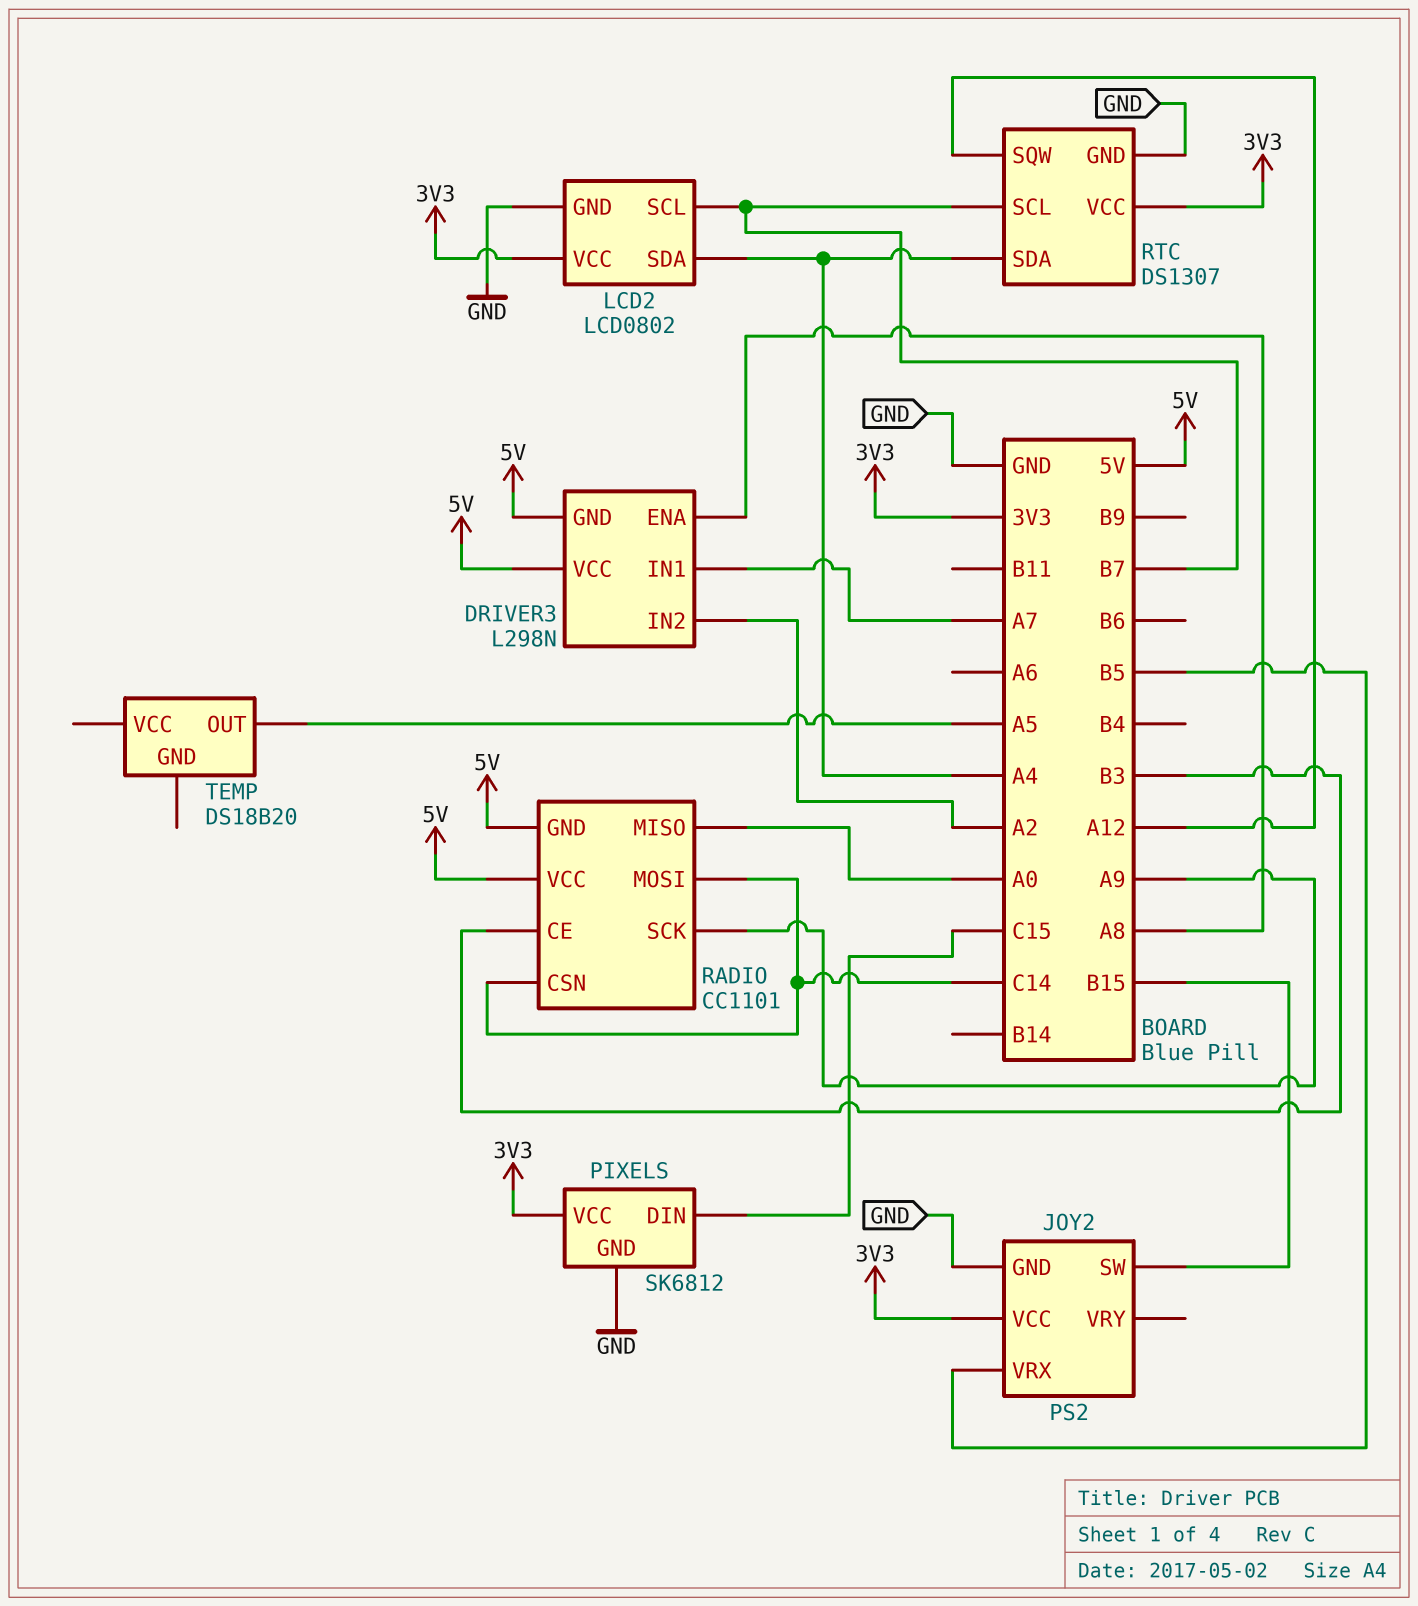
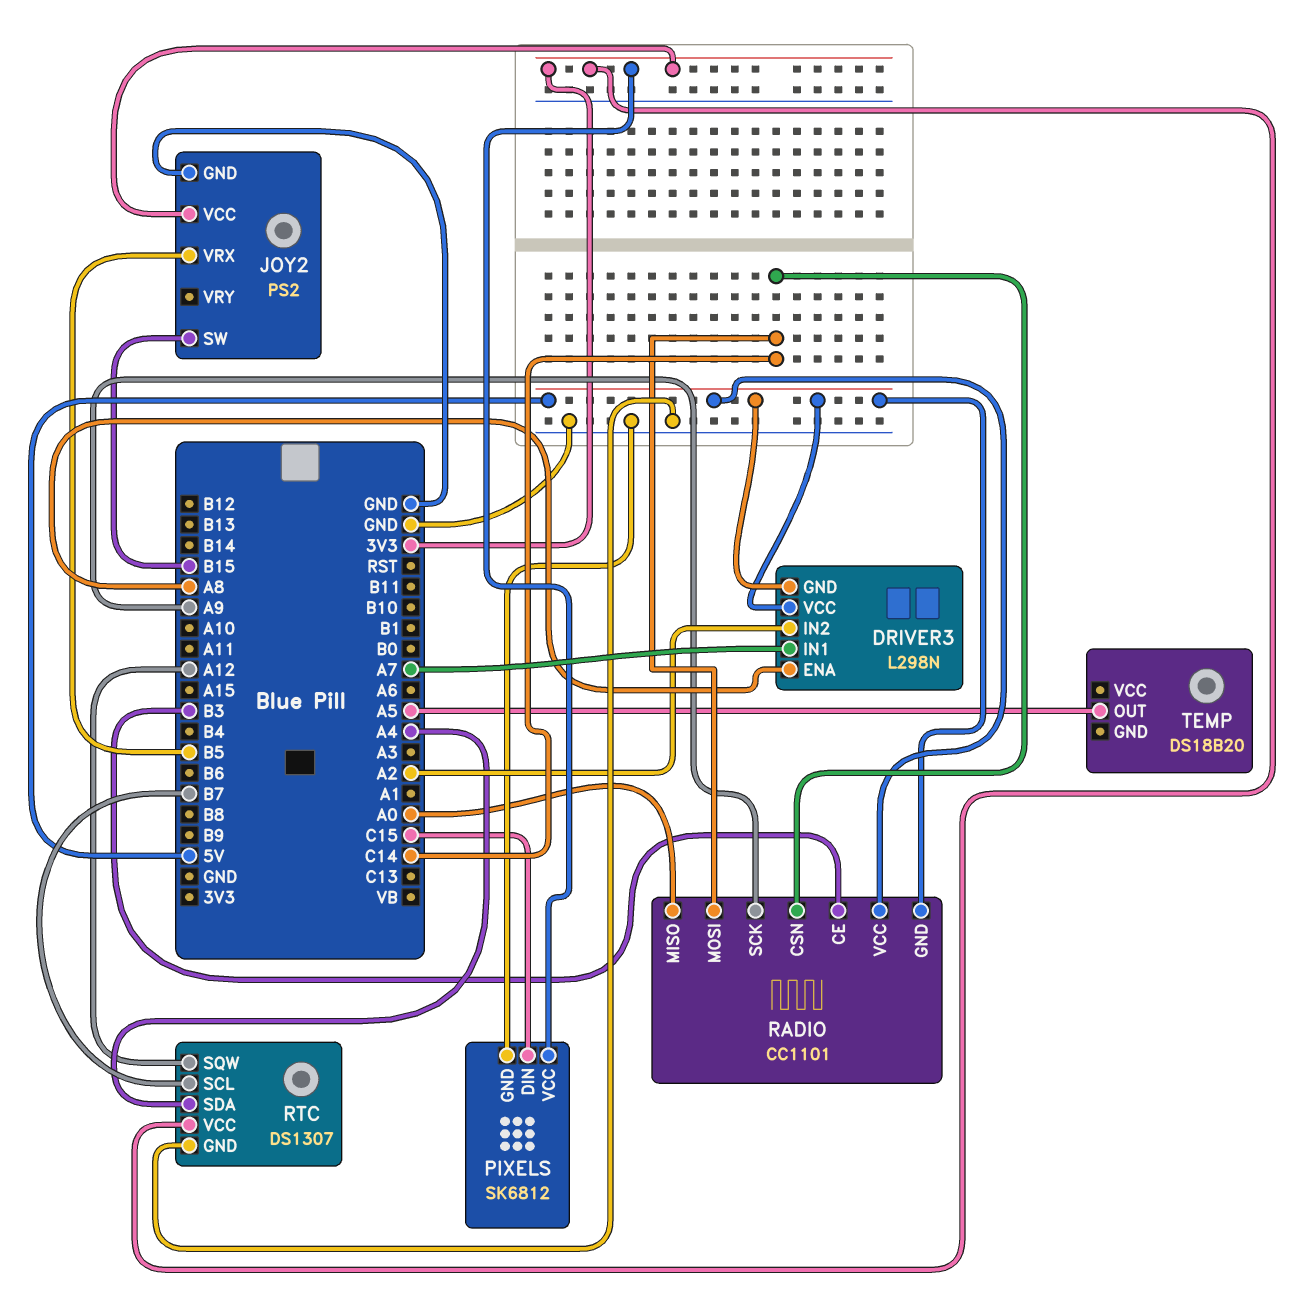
LCD2: LCD0802 -> none
LCD2 pin GND: GND -> none
LCD2 pin SCL: B7 -> none
LCD2 pin SDA: A4 -> none
LCD2 pin VCC: 3V3 -> none

